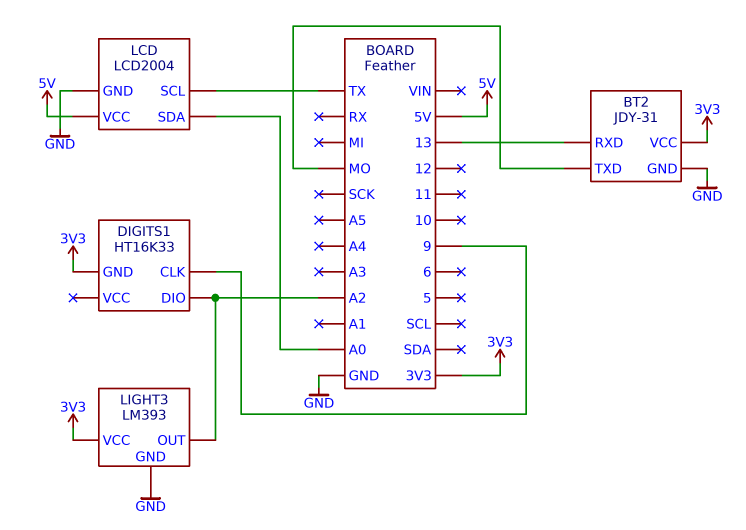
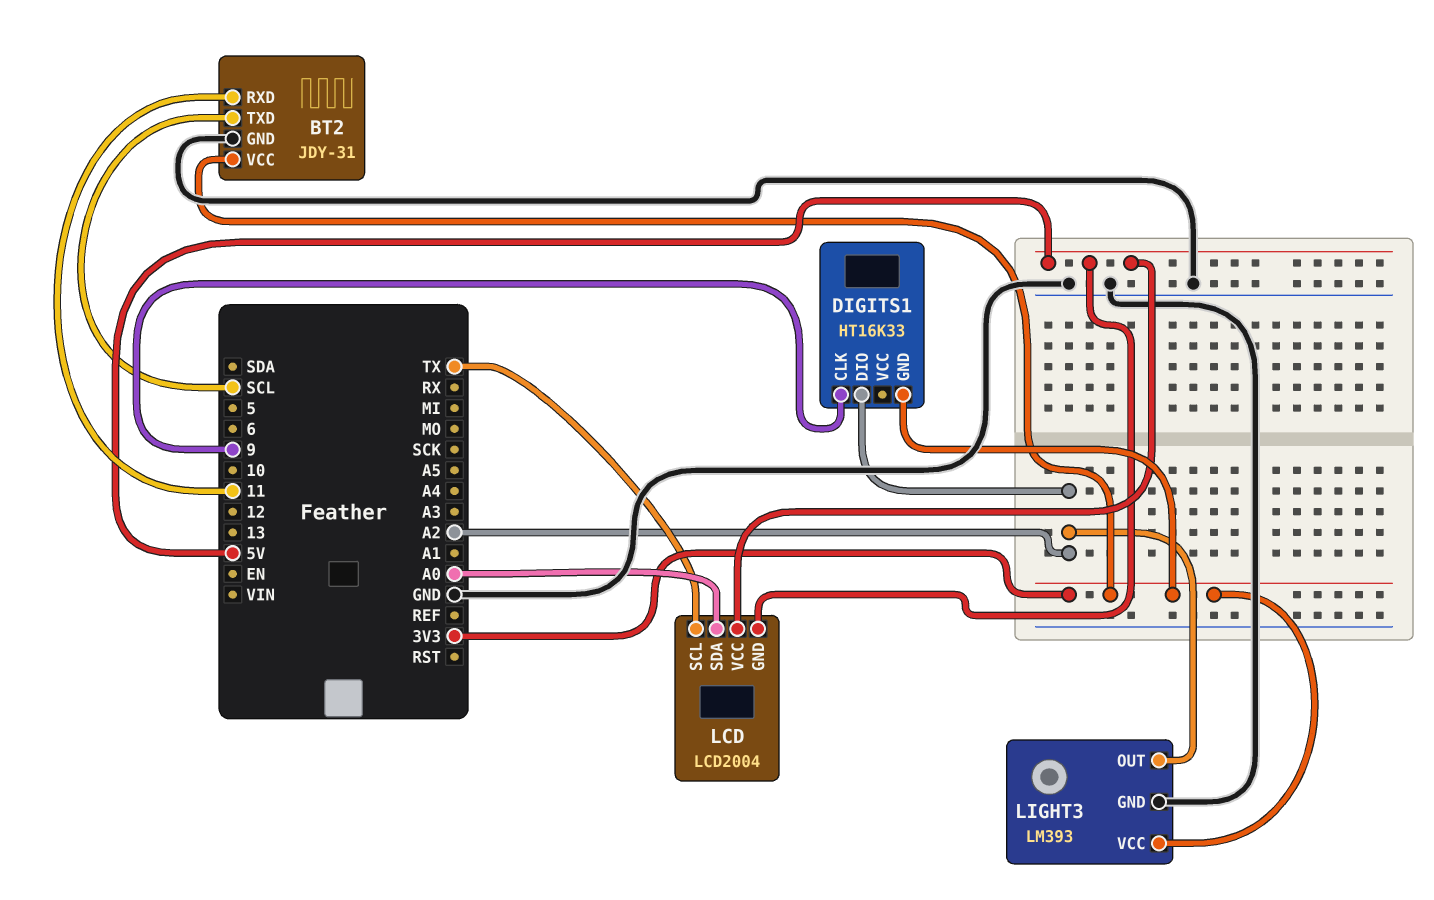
BT2 pin RXD: 13 -> 11
BT2 pin TXD: MO -> SCL
LCD pin GND: GND -> 5V

